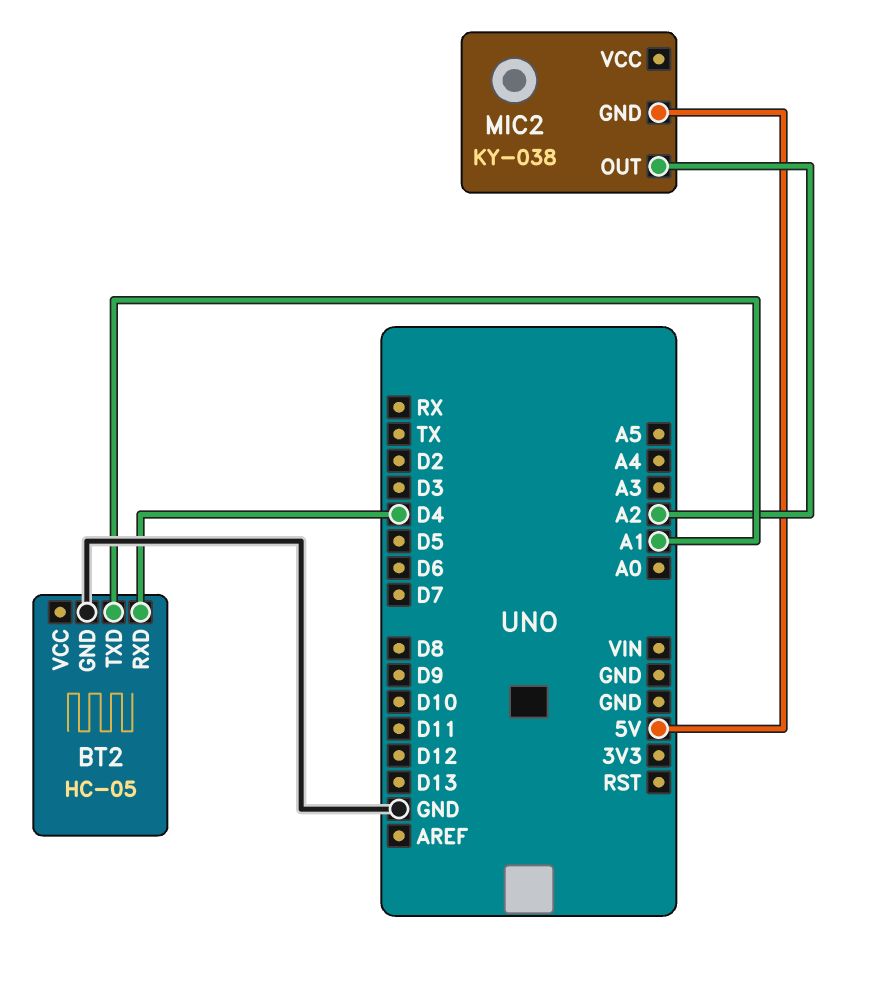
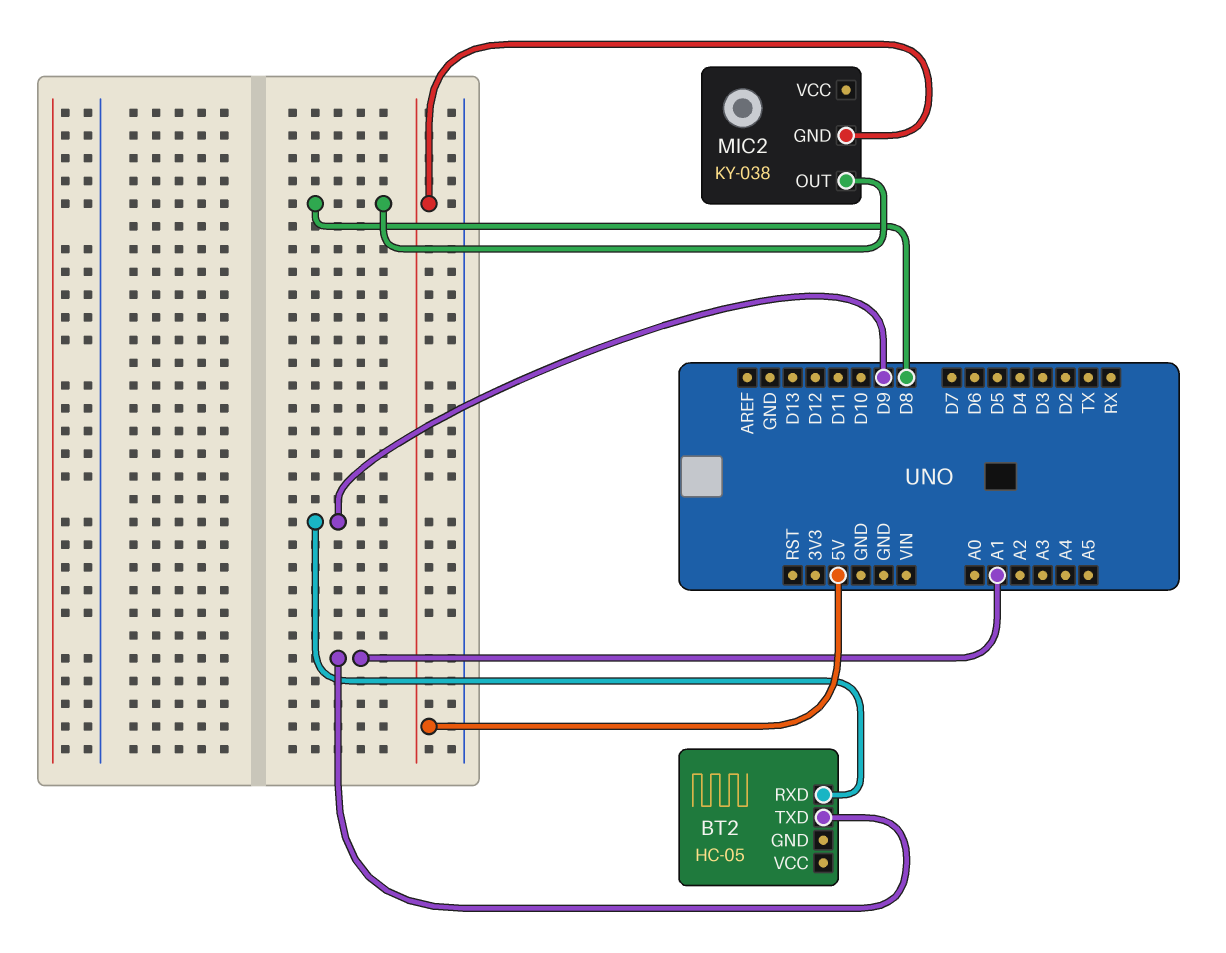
BT2 pin GND: GND -> none
BT2 pin RXD: D4 -> D9
MIC2 pin OUT: A2 -> D8

